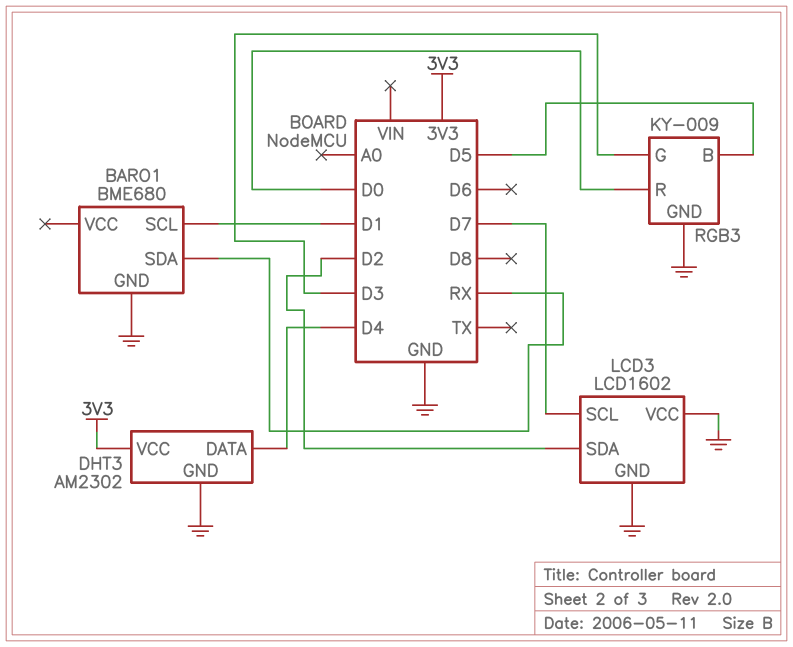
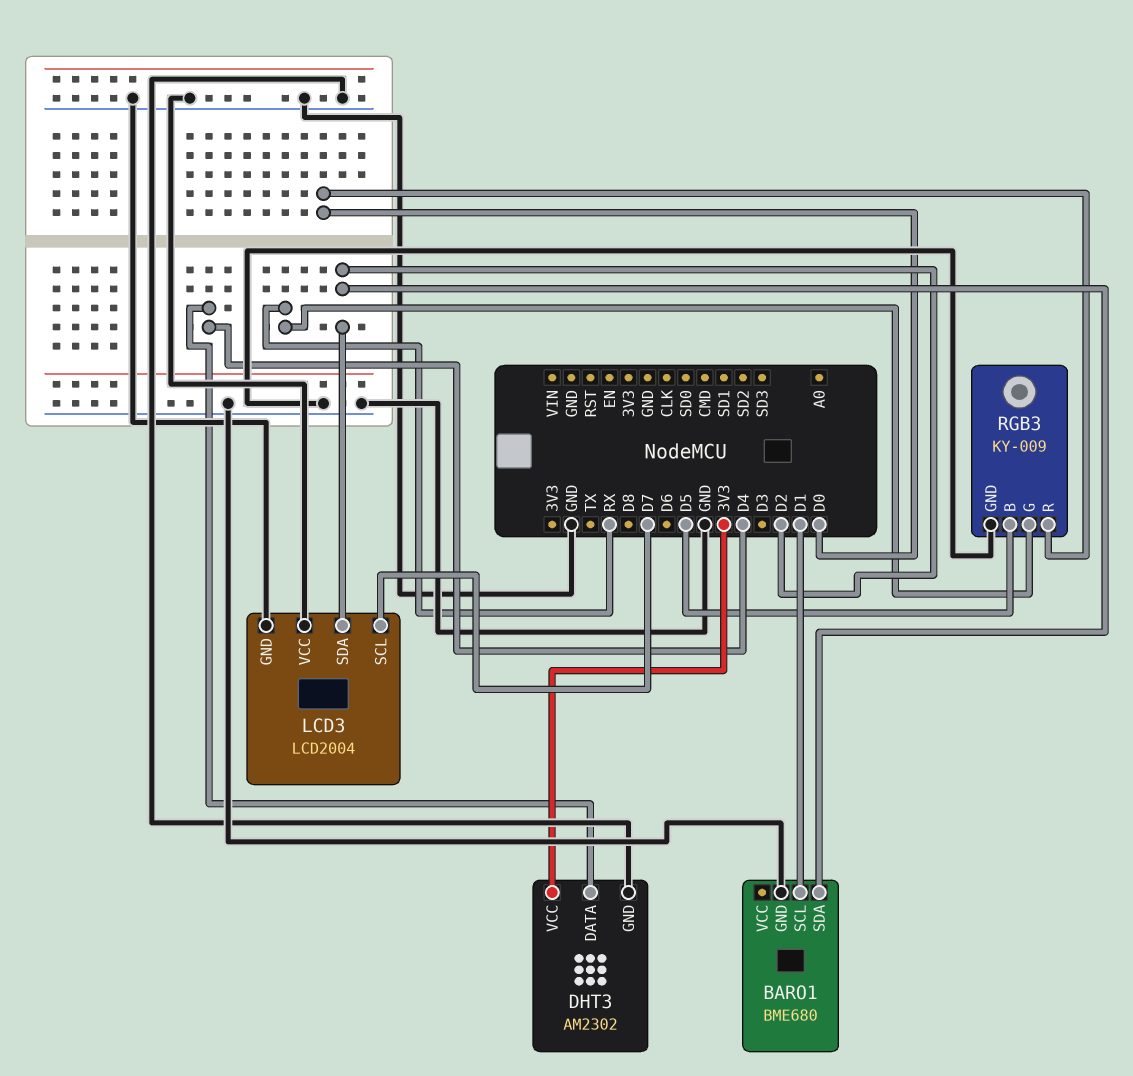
BARO1 pin SDA: RX -> D2
LCD3: LCD1602 -> LCD2004
RGB3 pin G: D3 -> RX

